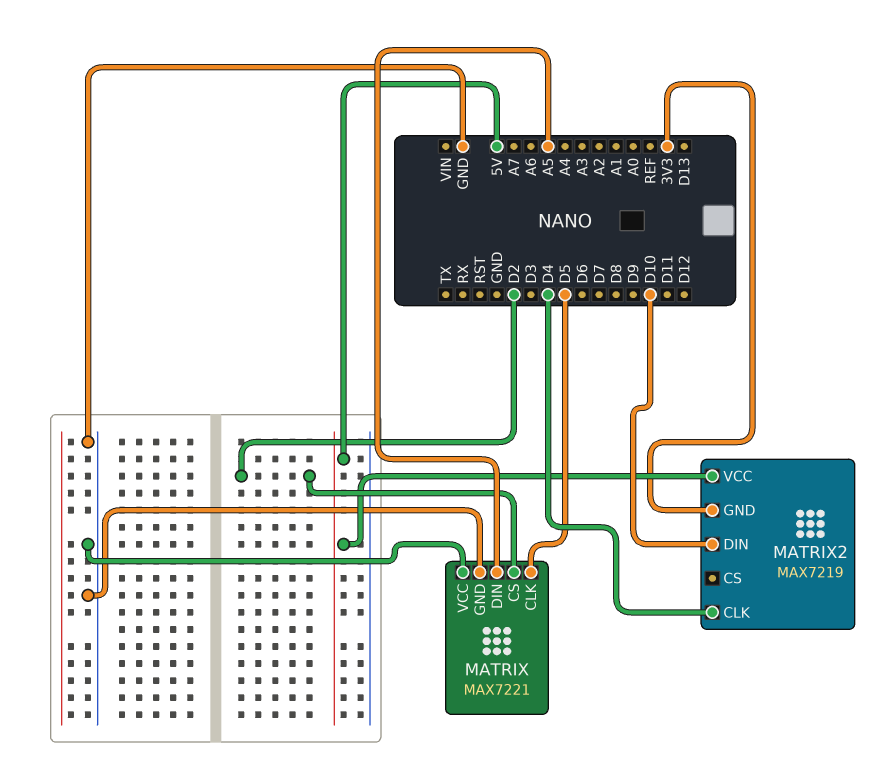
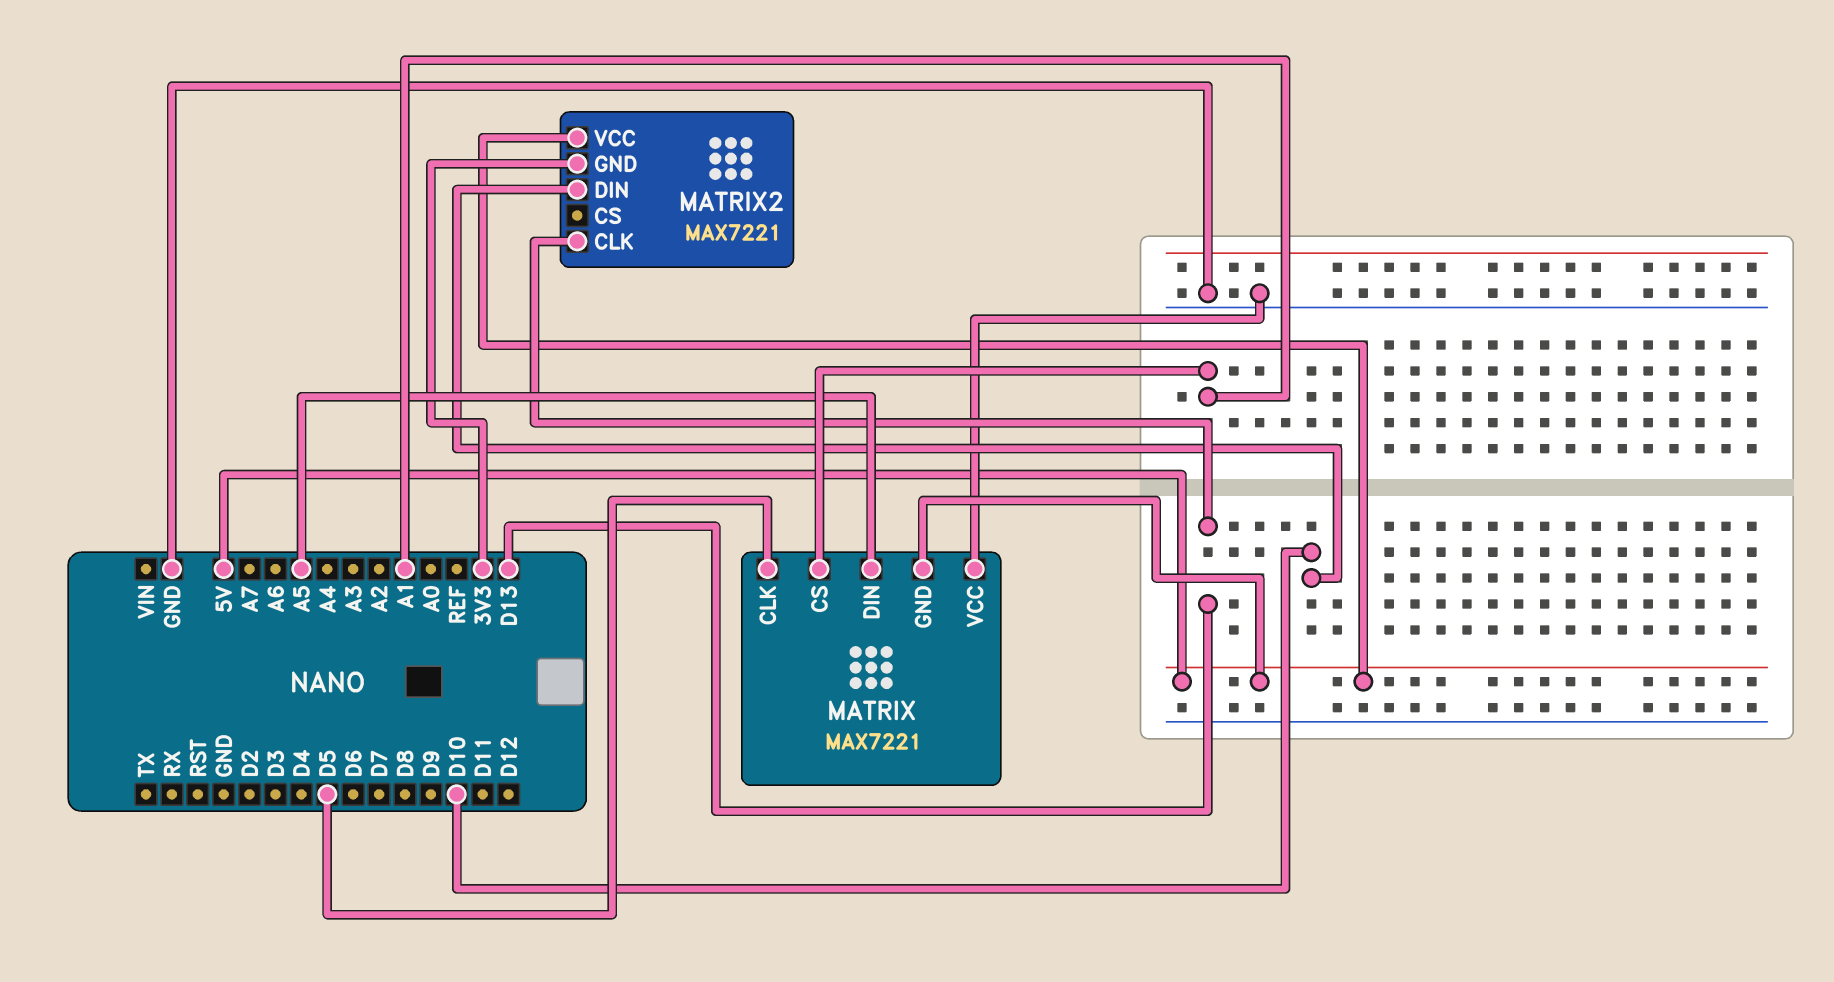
MATRIX pin CS: D2 -> A1
MATRIX pin GND: GND -> 5V
MATRIX2: MAX7219 -> MAX7221
MATRIX2 pin CLK: D4 -> D13

